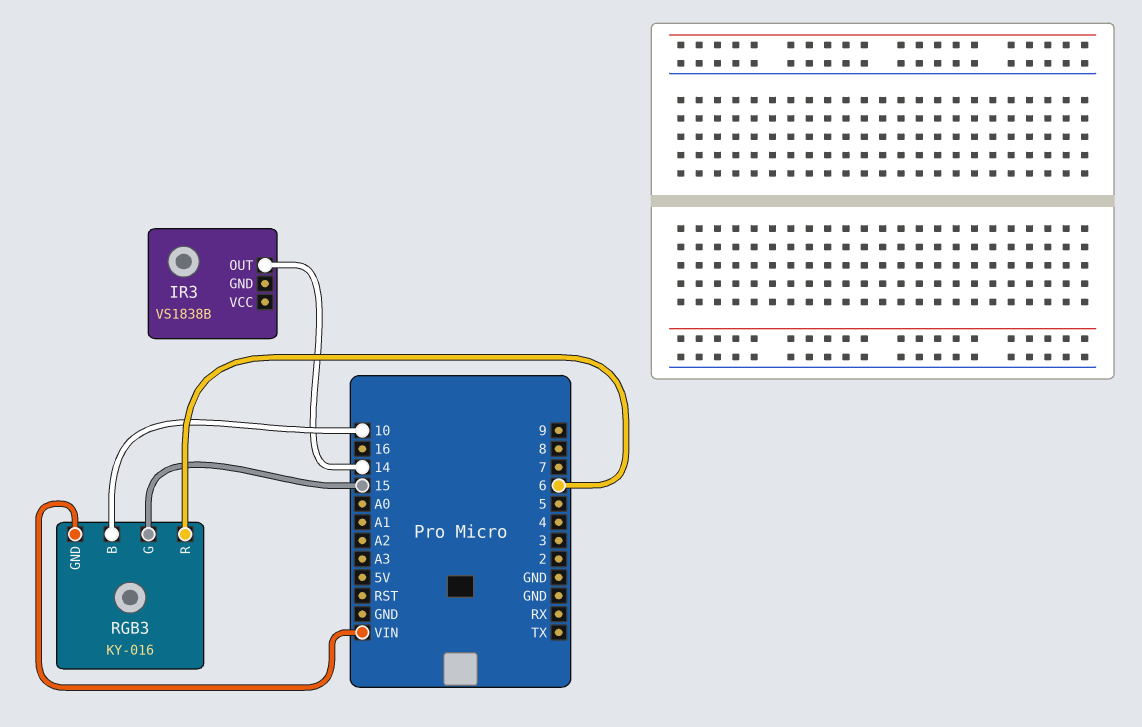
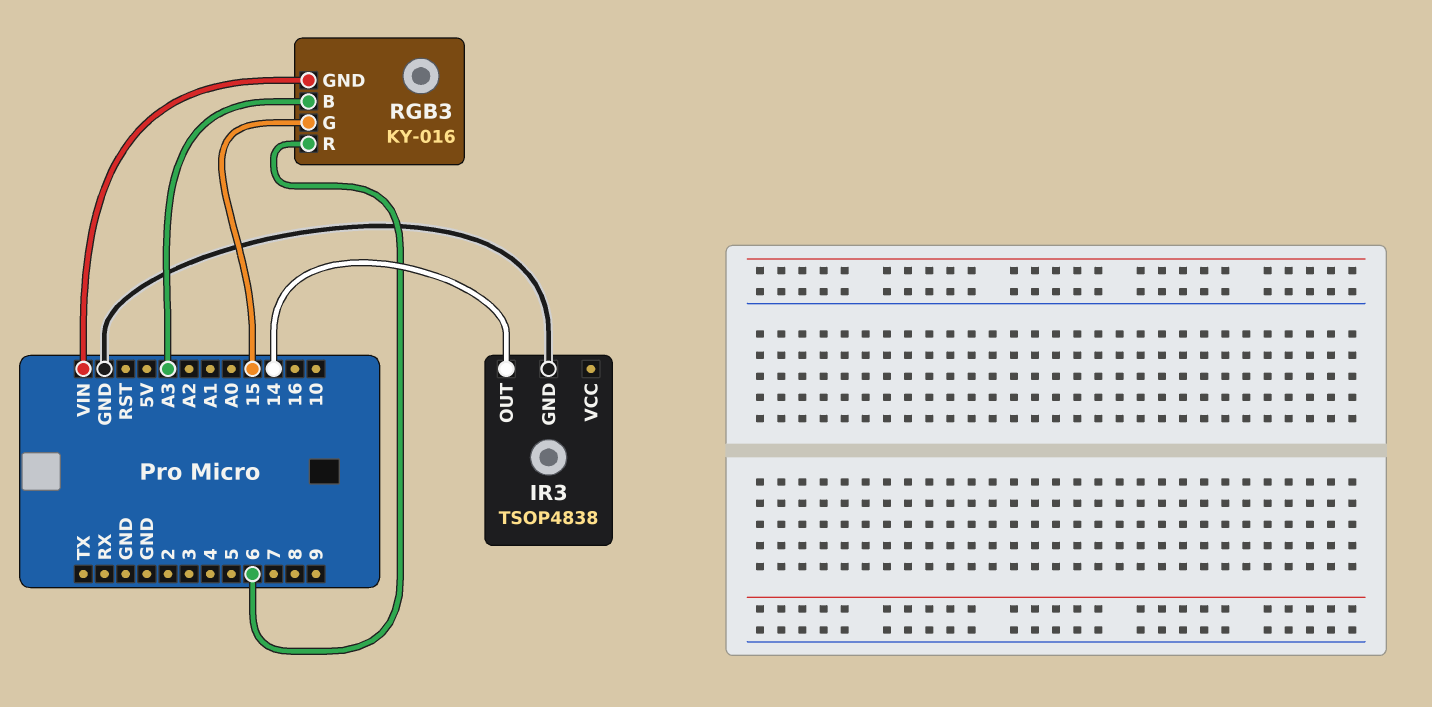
IR3: VS1838B -> TSOP4838
IR3 pin GND: none -> GND
RGB3 pin B: 10 -> A3

